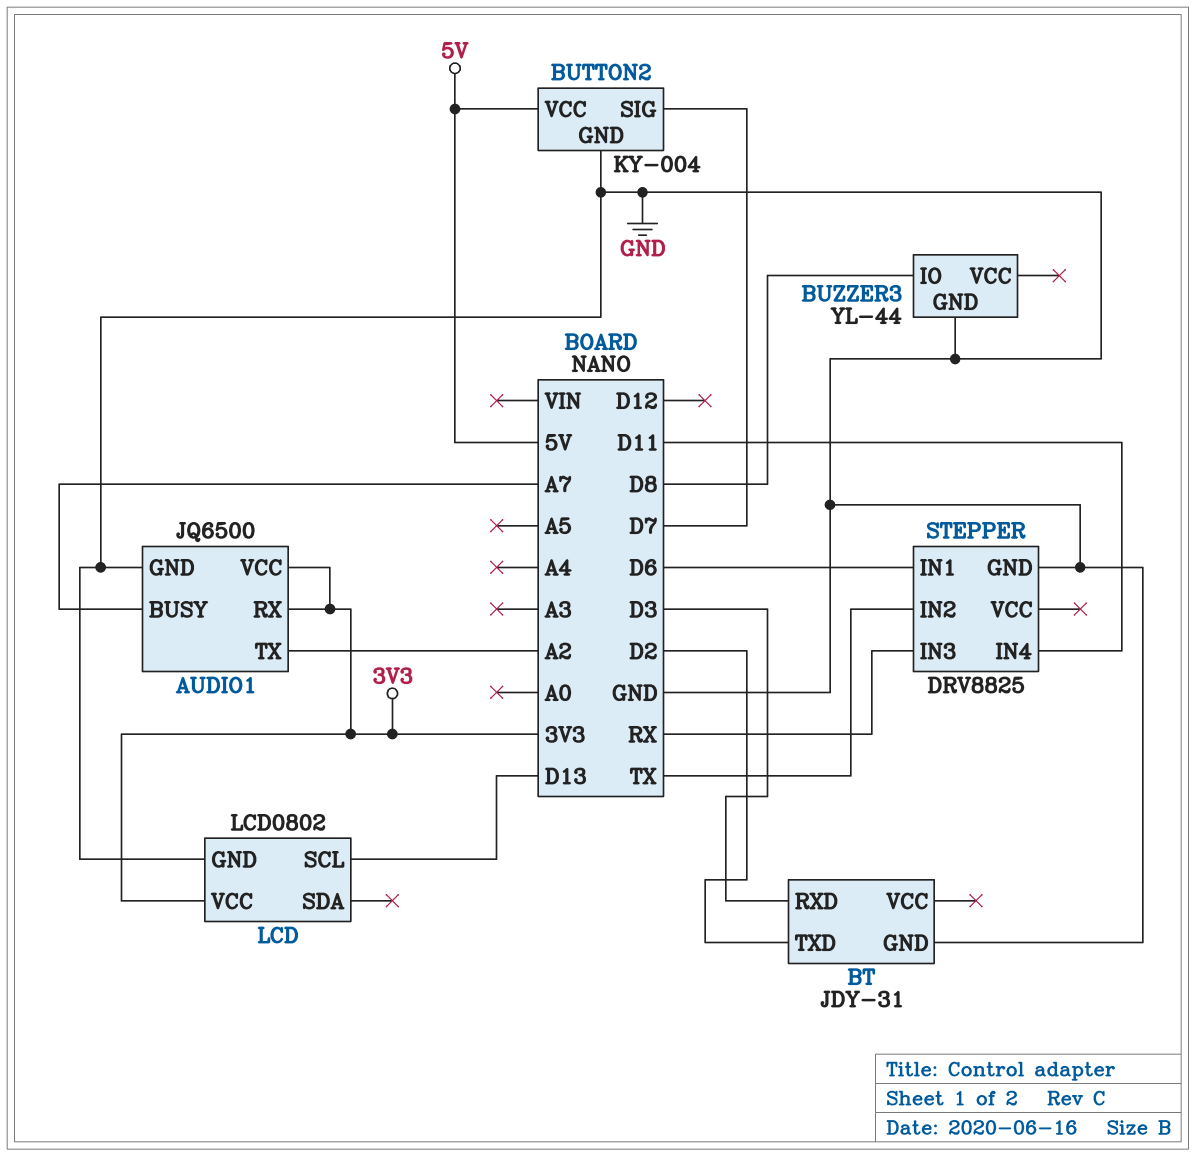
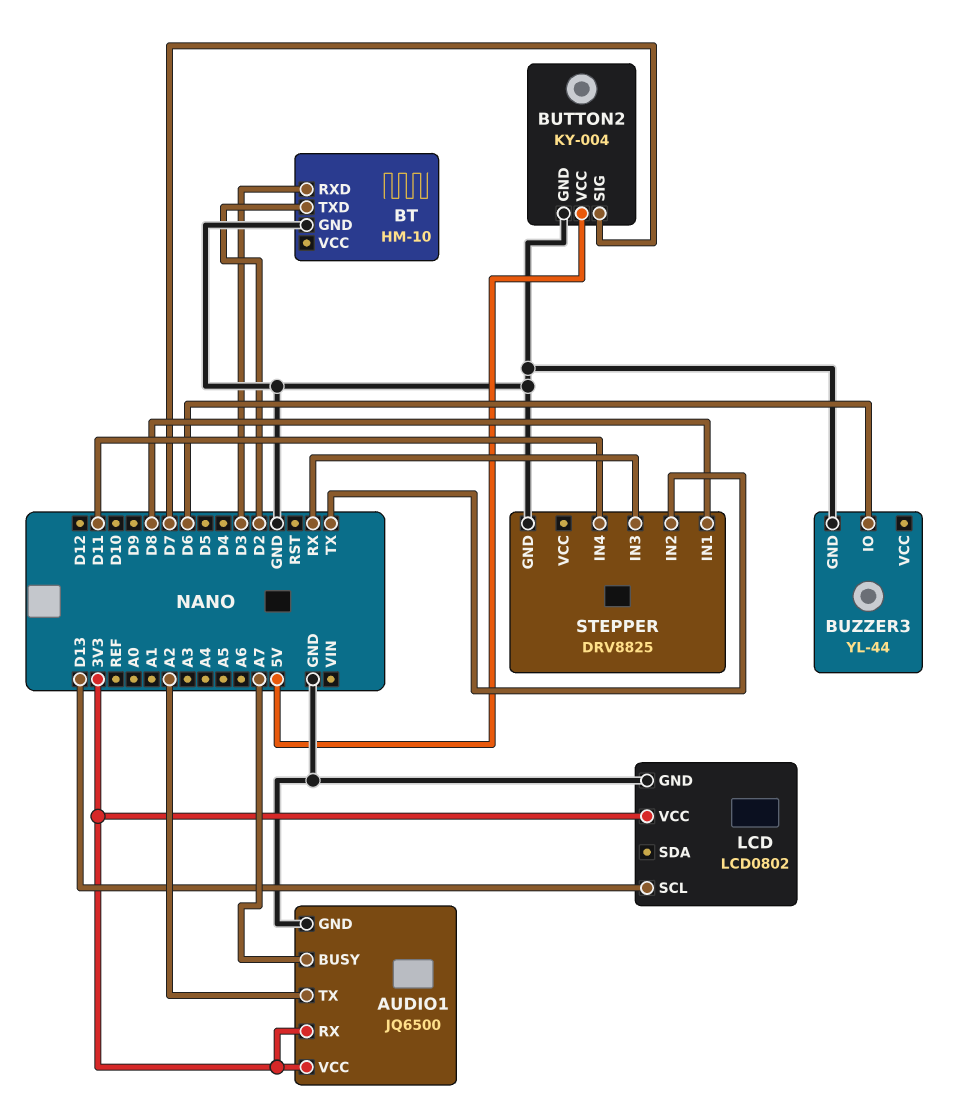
BT: JDY-31 -> HM-10
BUZZER3 pin IO: D8 -> D6
STEPPER pin IN1: D6 -> D8

